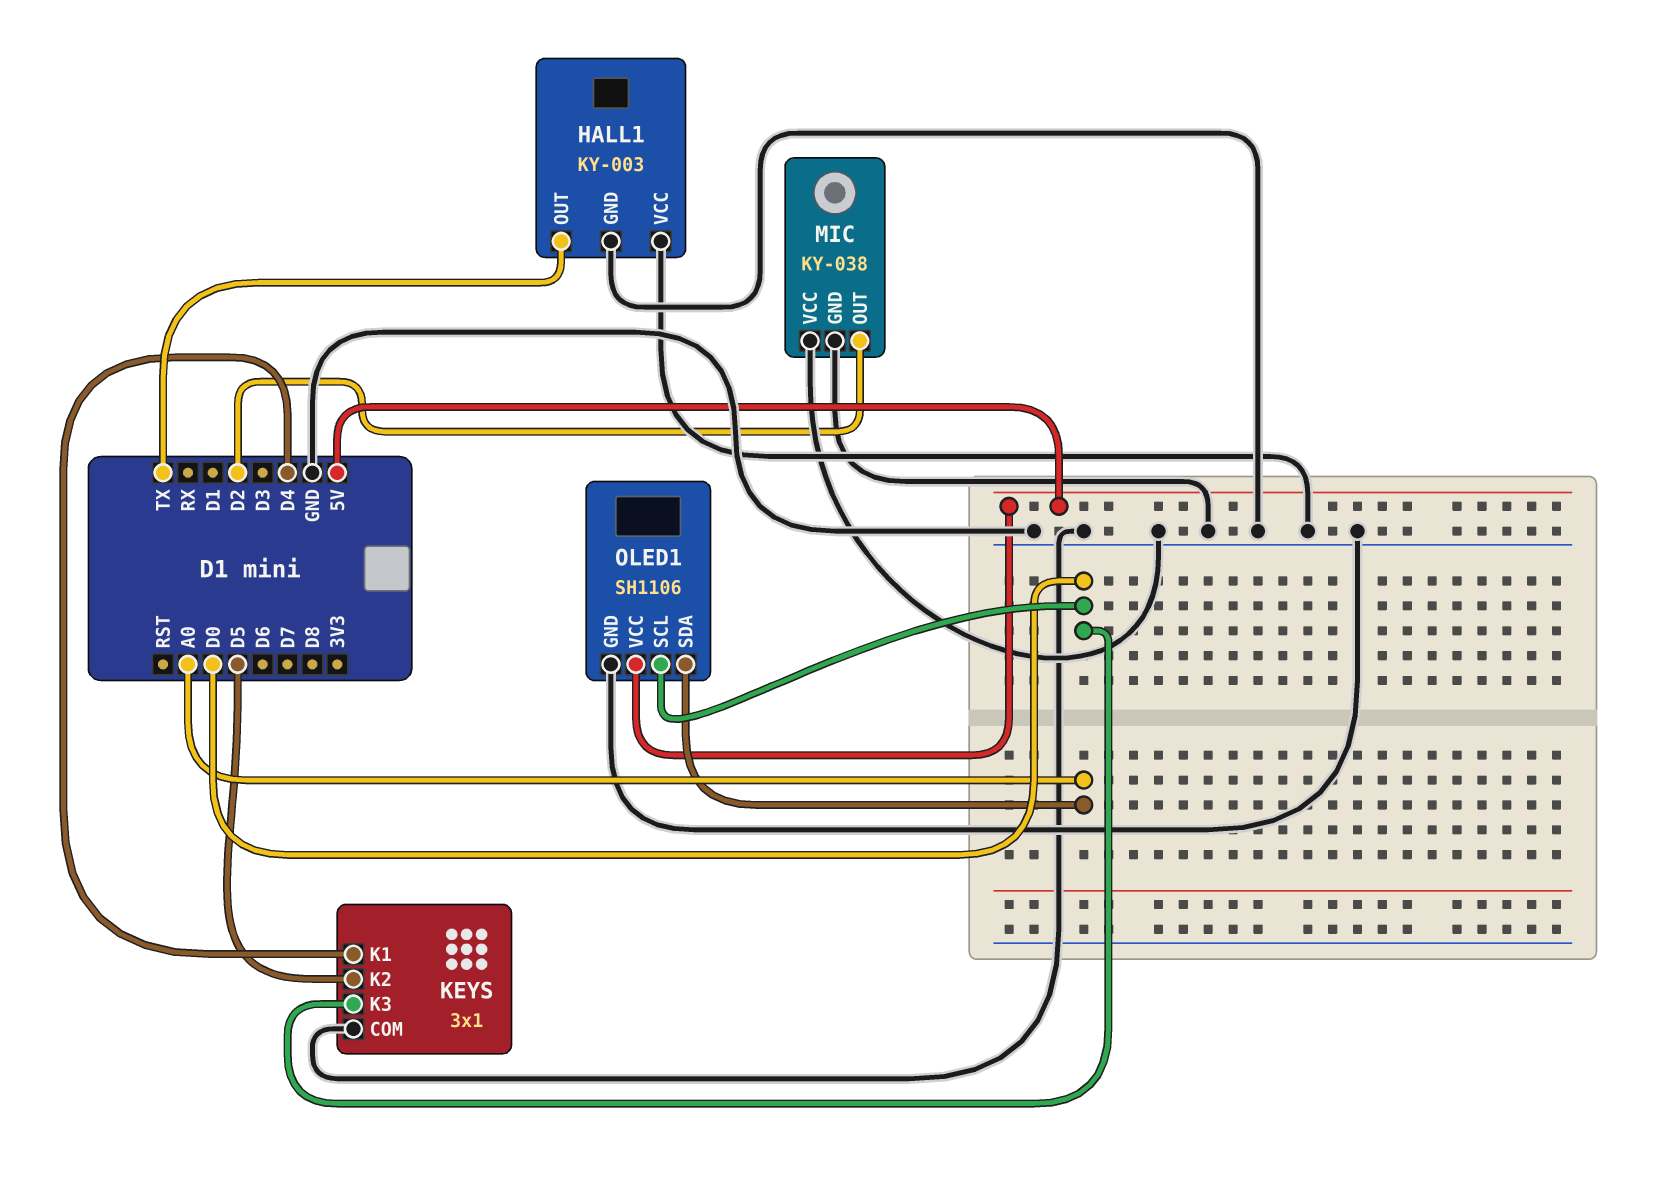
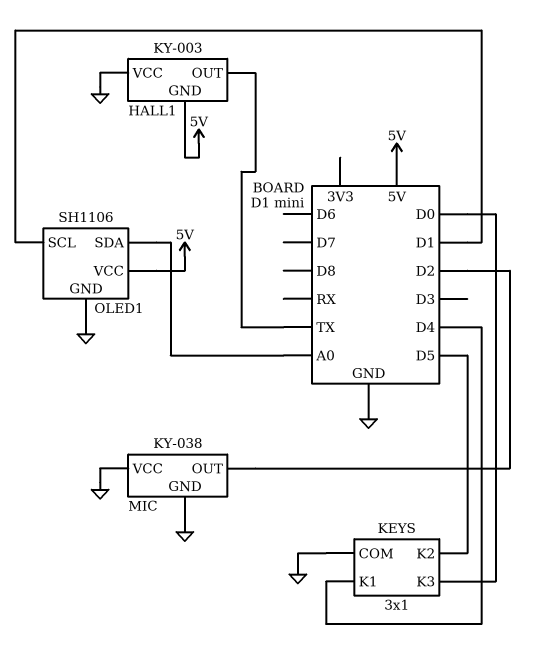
HALL1 pin GND: GND -> 5V
OLED1 pin SCL: D0 -> D1

